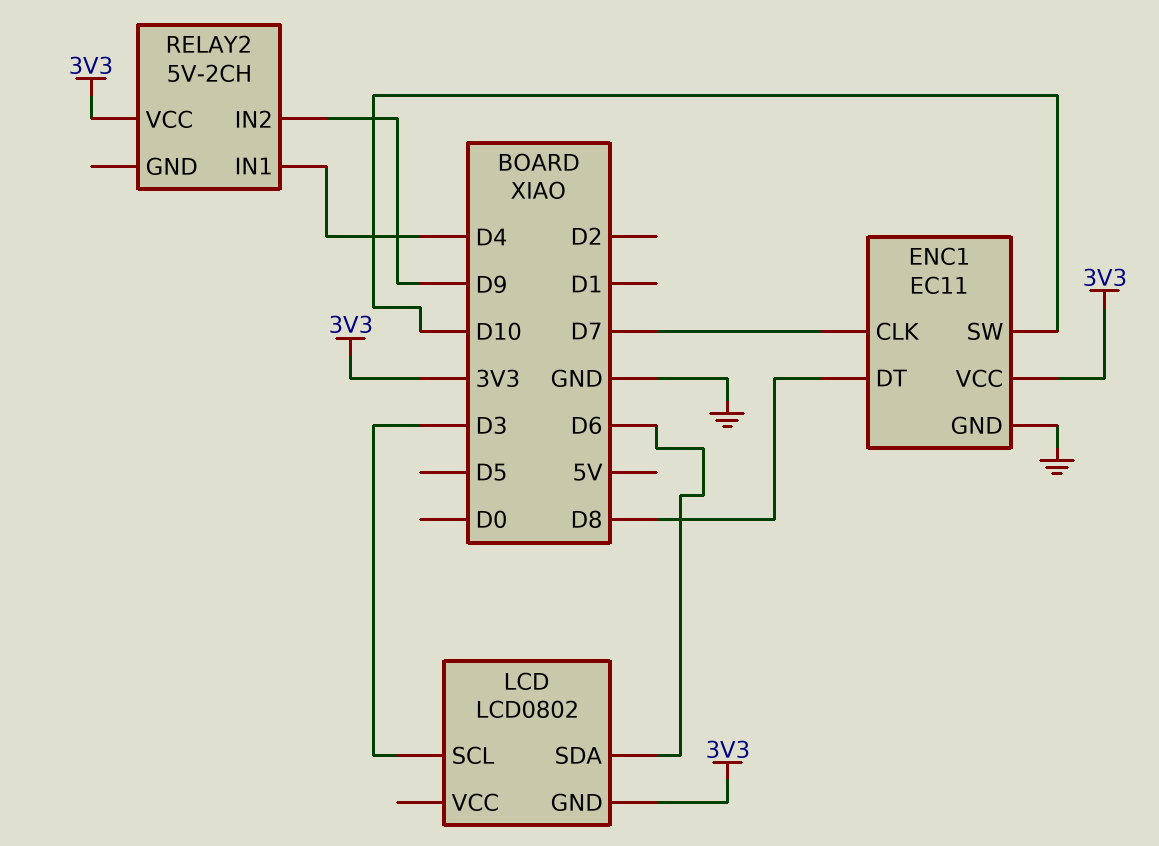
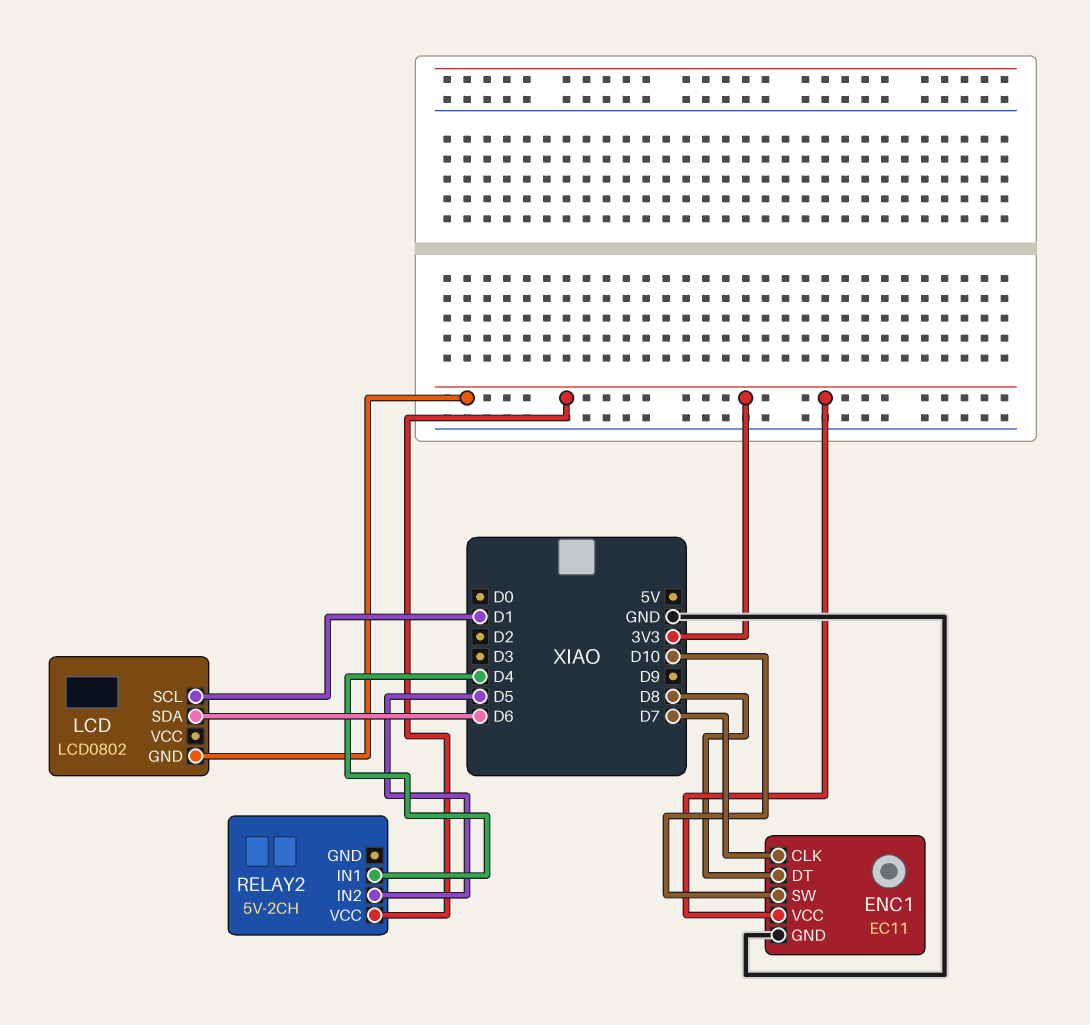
LCD pin SCL: D3 -> D1
RELAY2 pin IN2: D9 -> D5

